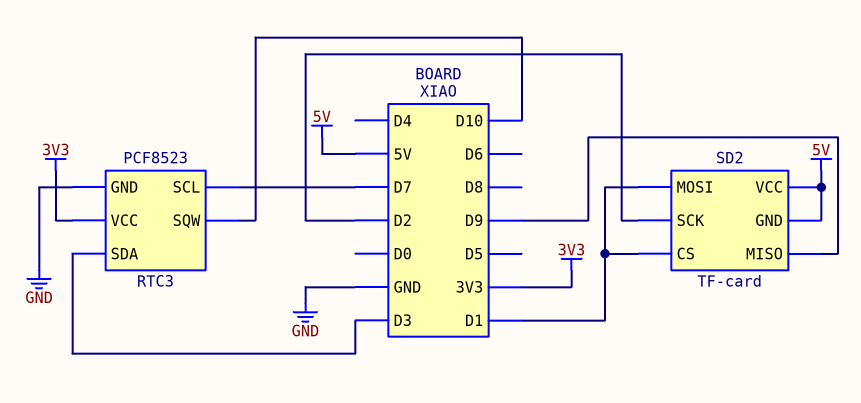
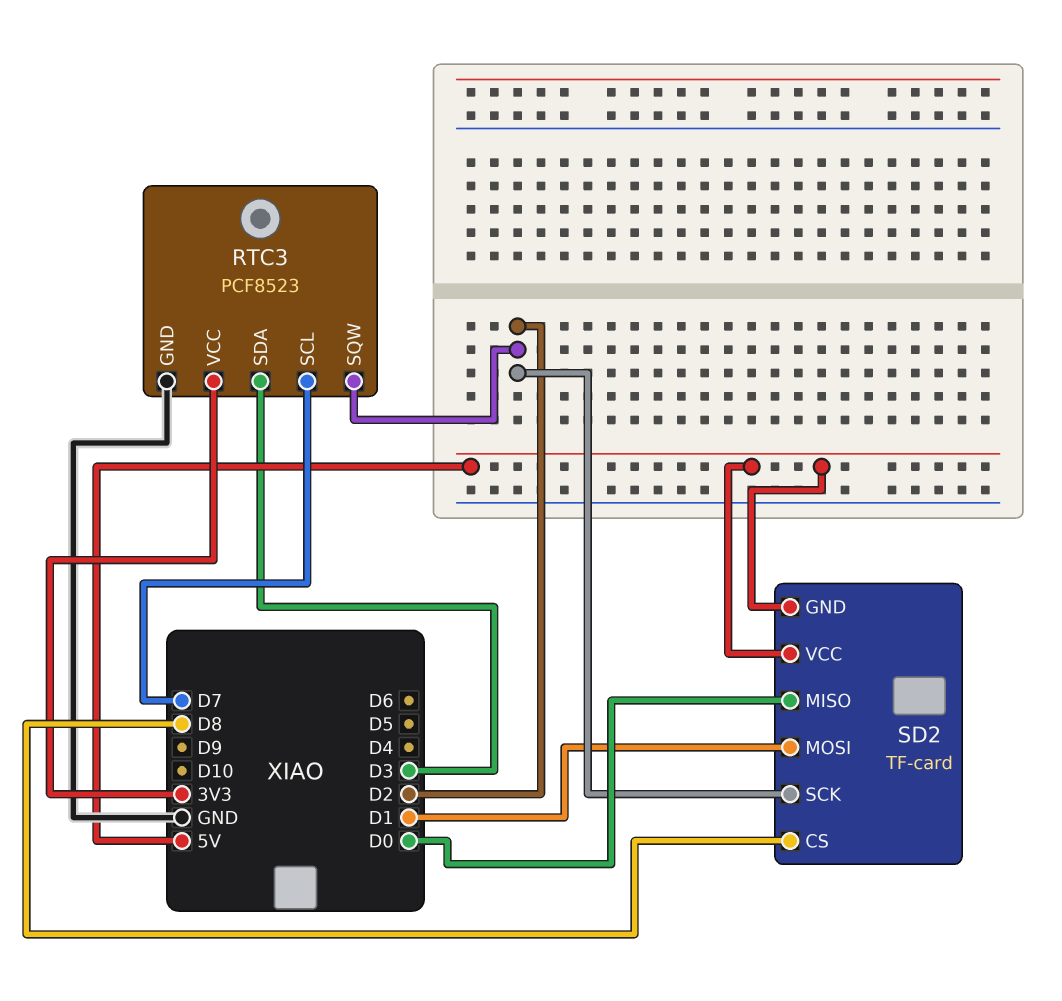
RTC3 pin SQW: D10 -> D2
SD2 pin CS: D1 -> D8
SD2 pin MISO: D9 -> D0

